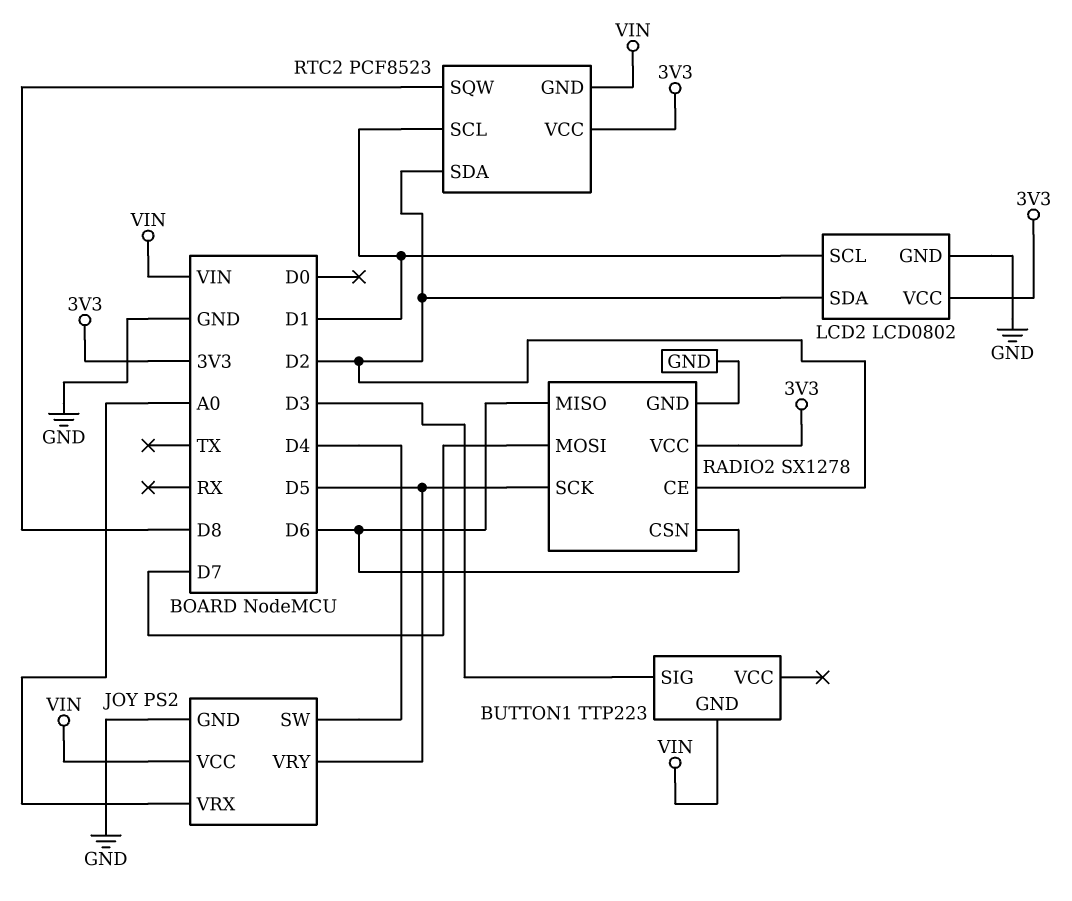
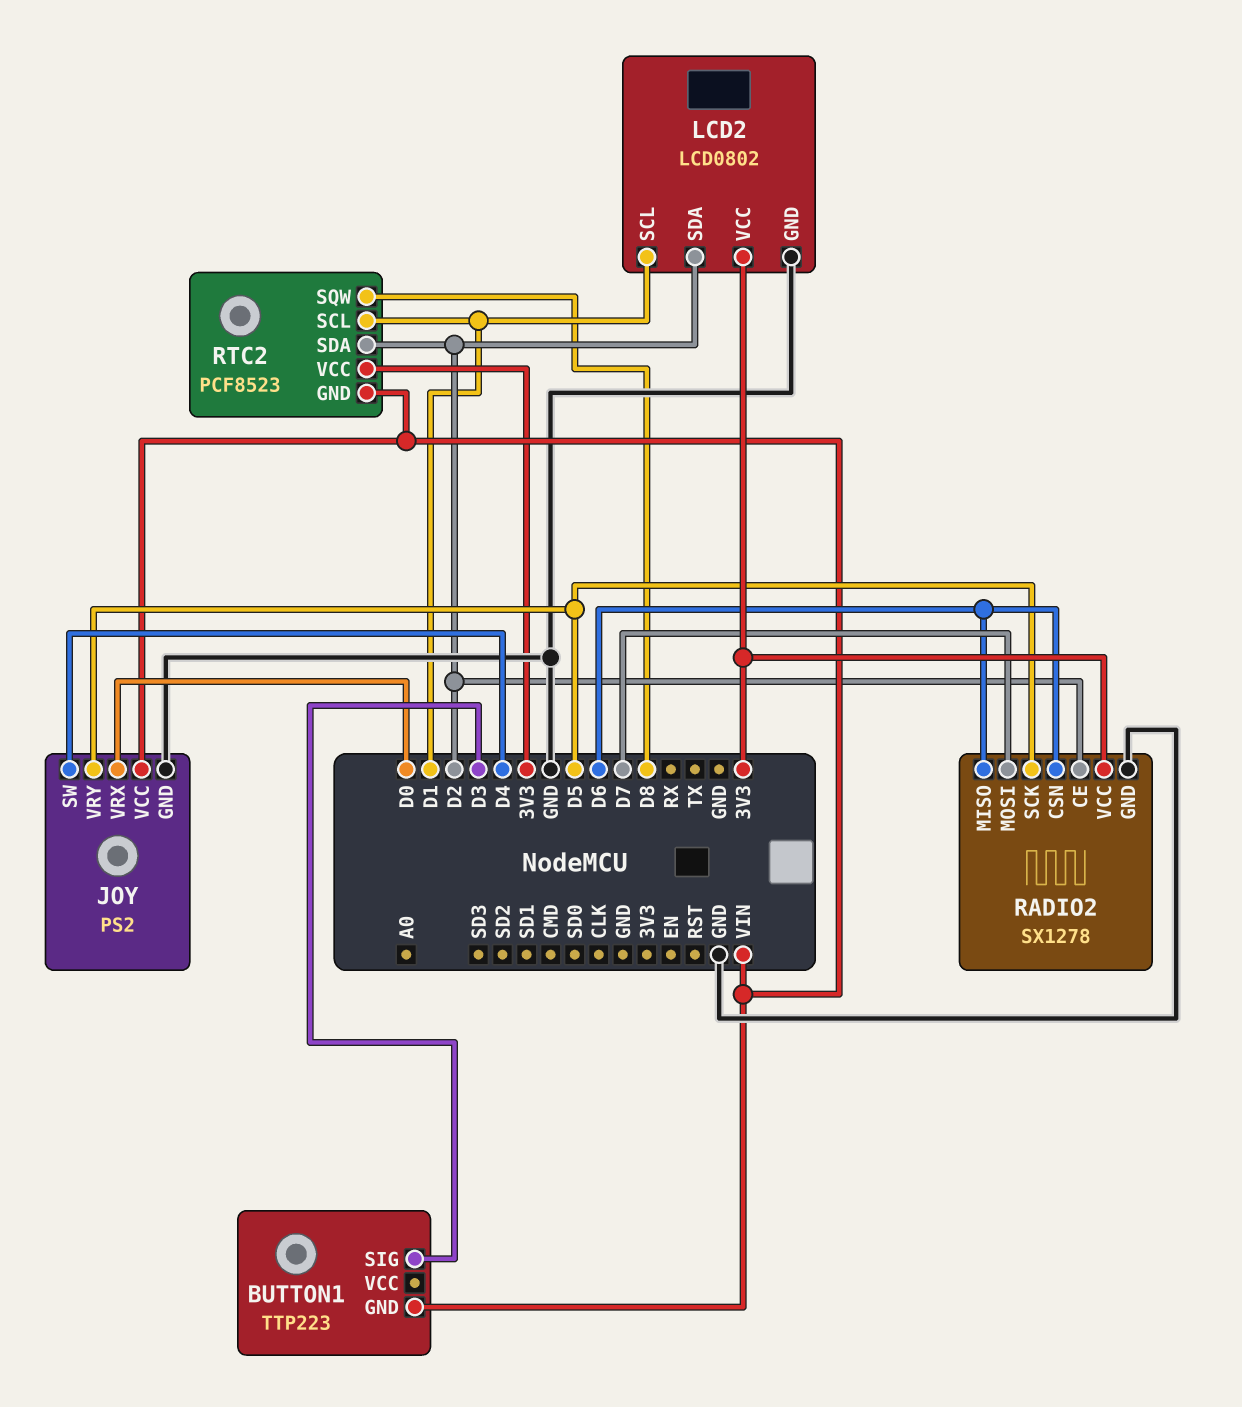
JOY pin VRX: A0 -> D0

